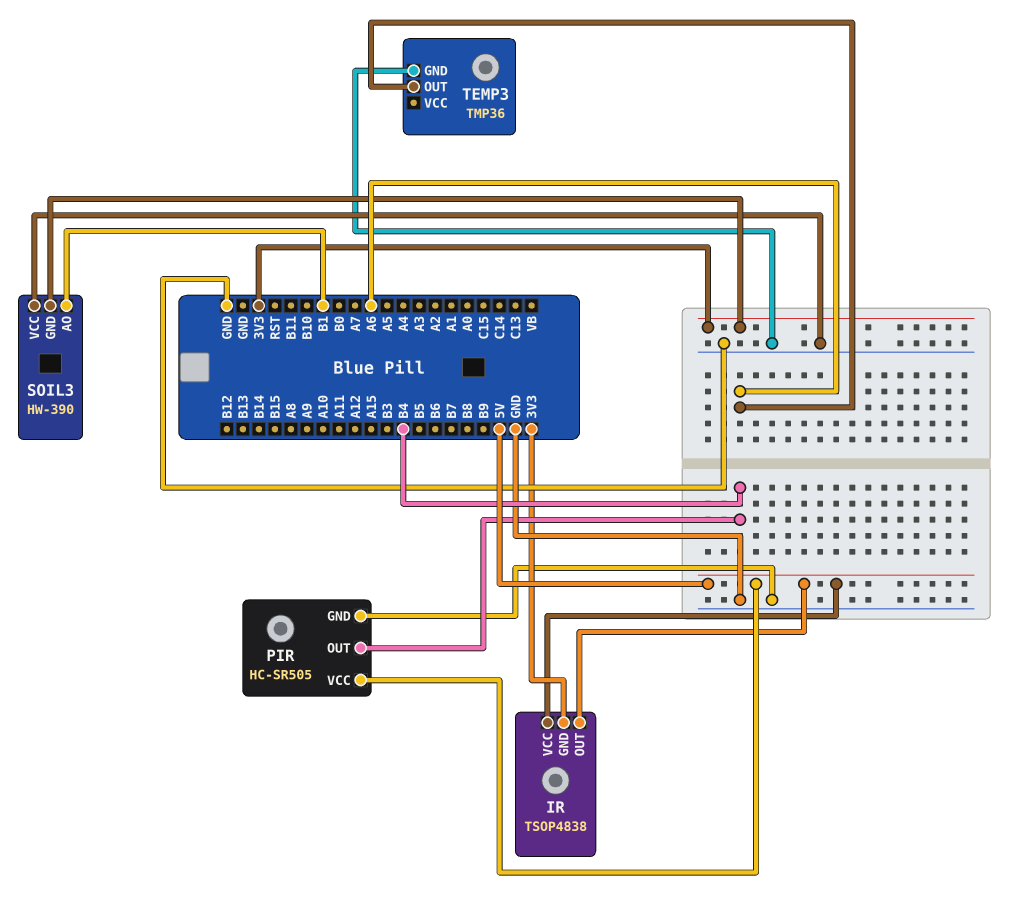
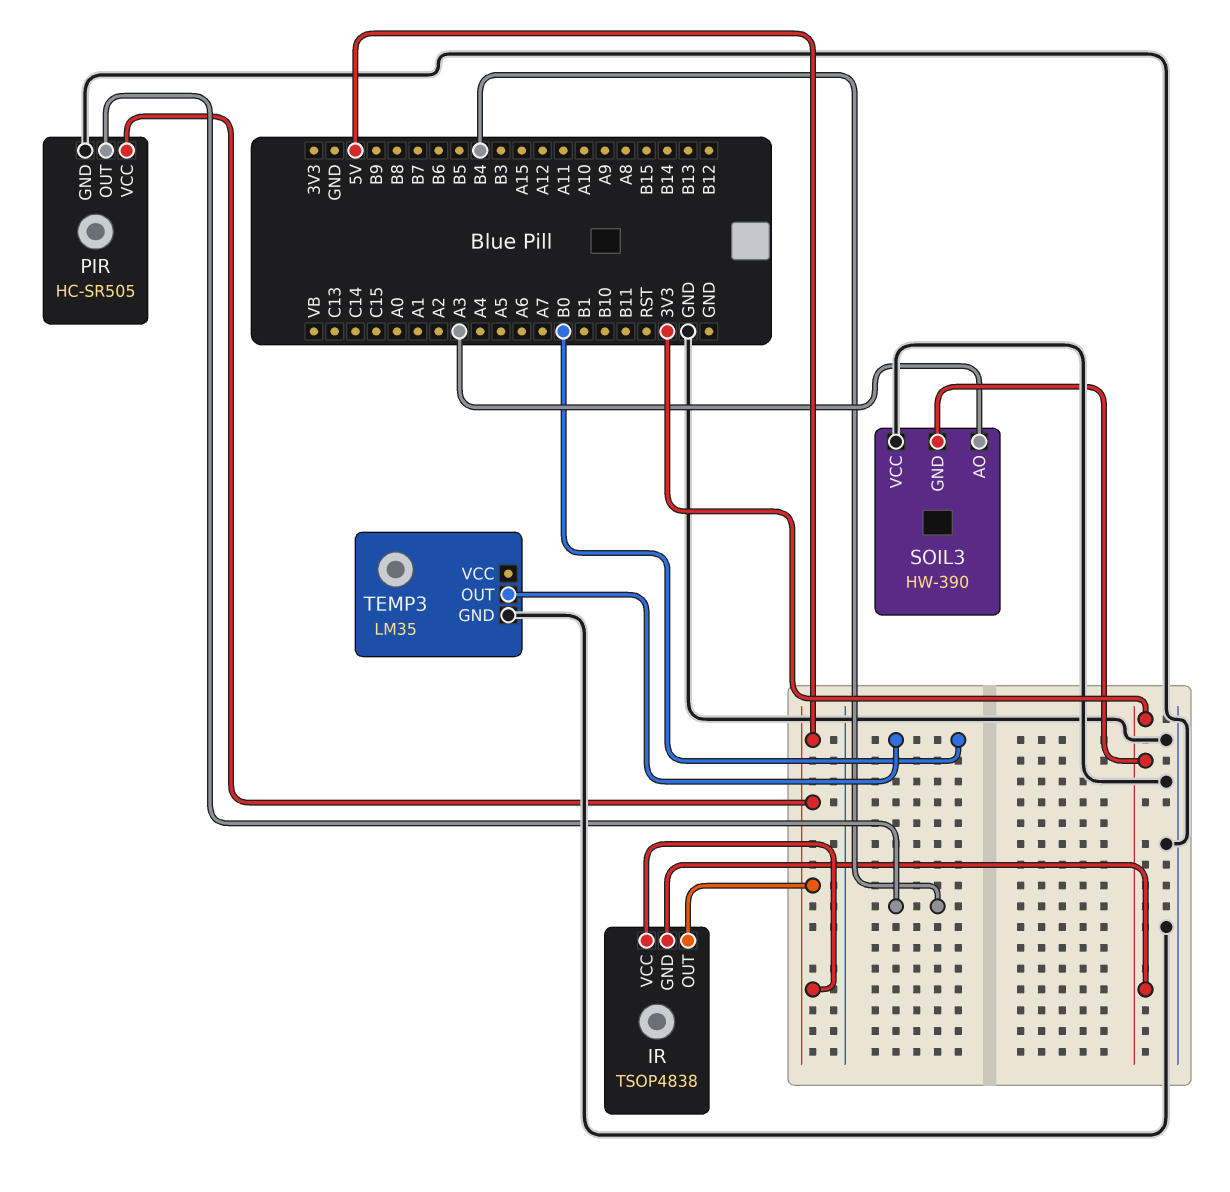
SOIL3 pin AO: B1 -> A3
TEMP3: TMP36 -> LM35
TEMP3 pin OUT: A6 -> B0

